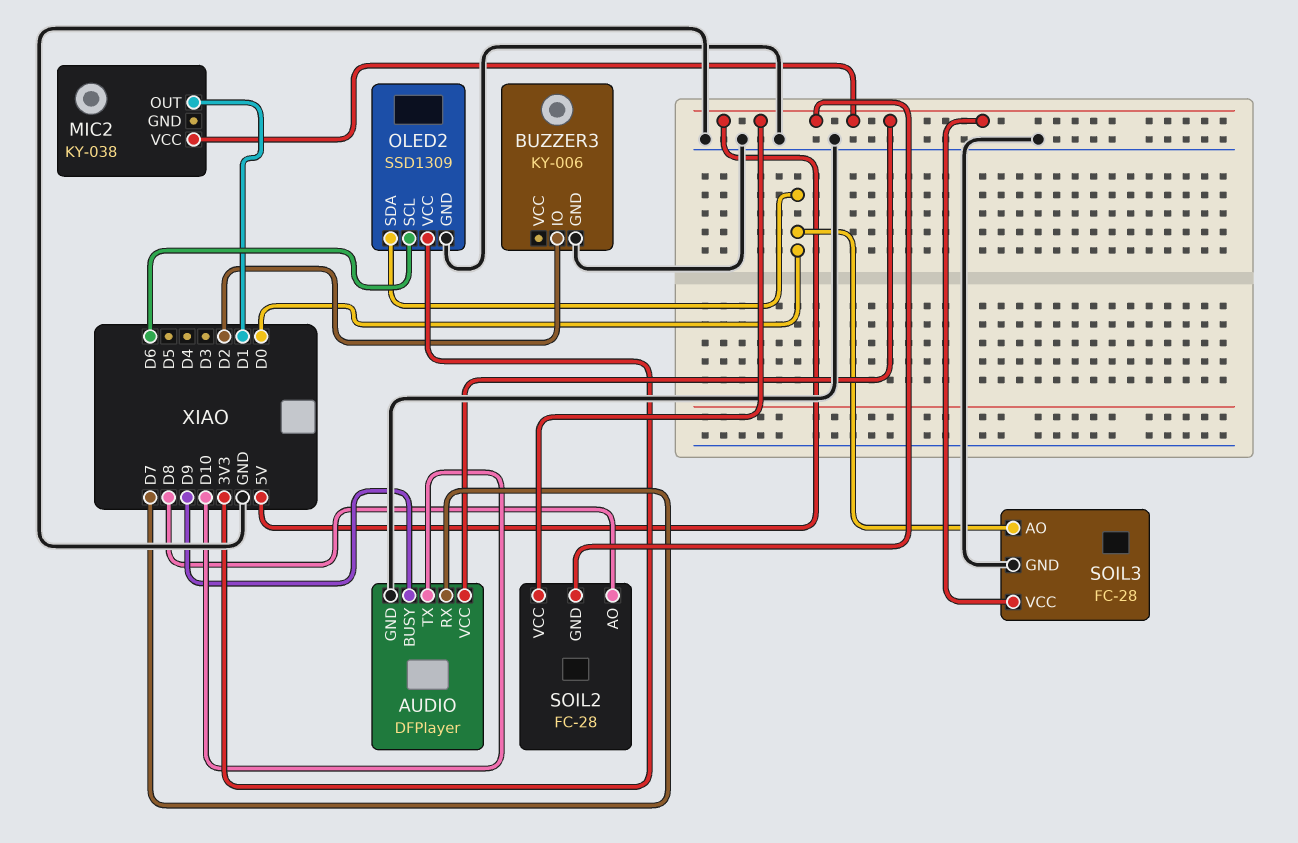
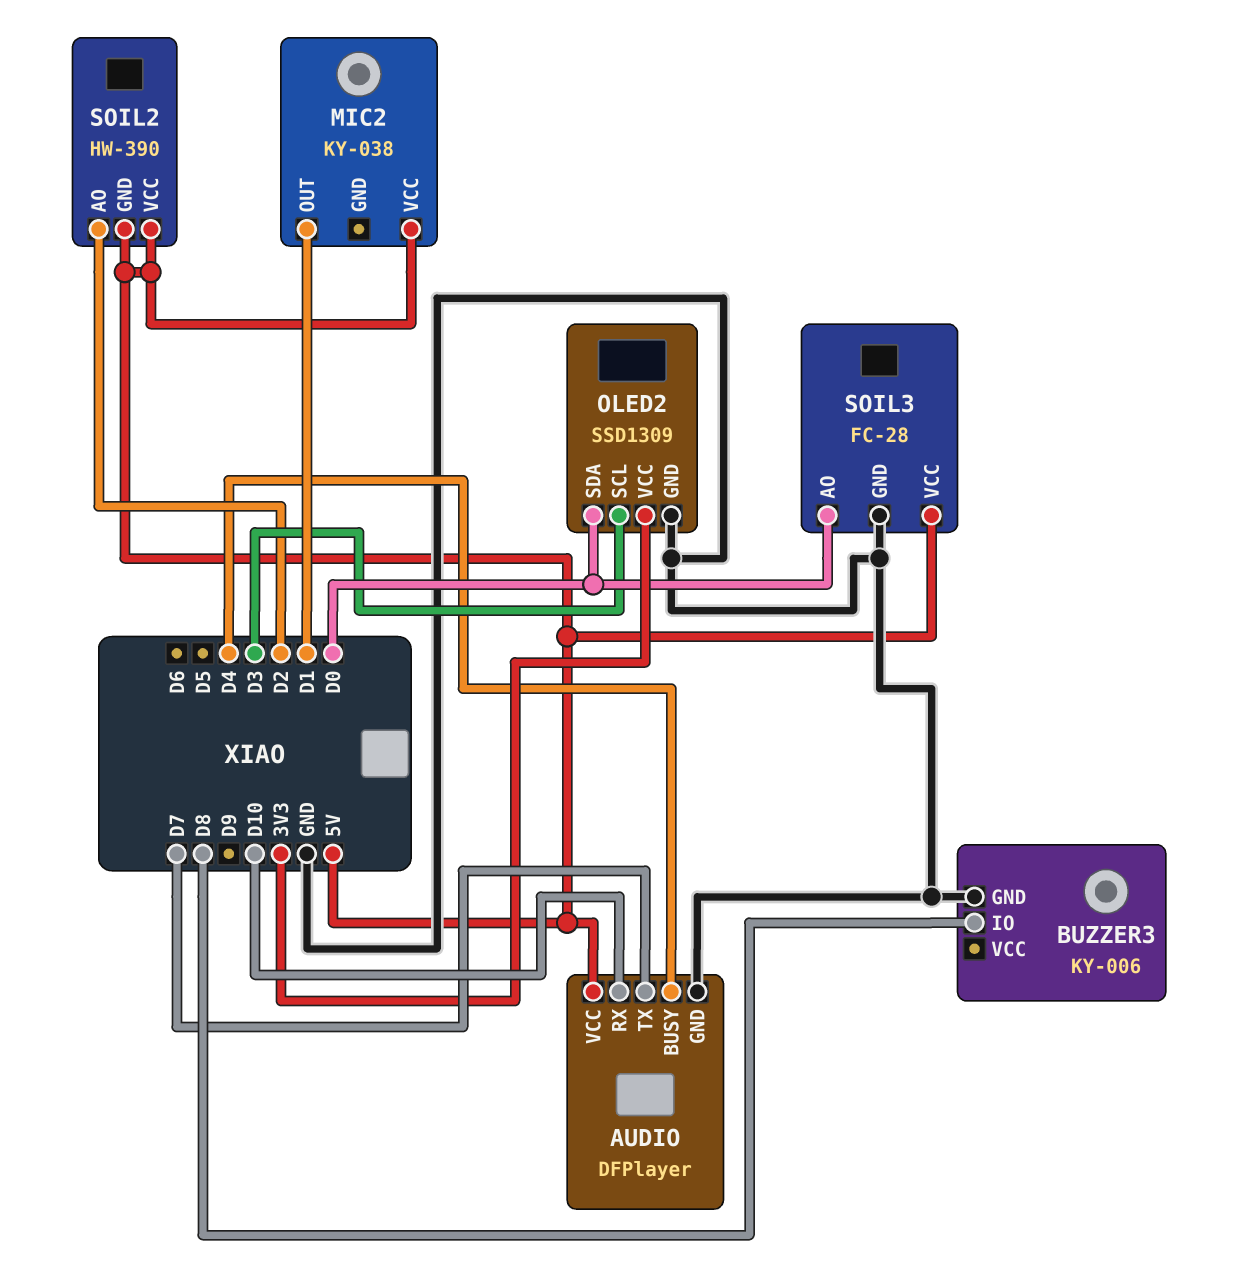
AUDIO pin BUSY: D9 -> D4
AUDIO pin RX: D7 -> D10
AUDIO pin TX: D10 -> D7
BUZZER3 pin IO: D2 -> D8
OLED2 pin SCL: D6 -> D3
SOIL2: FC-28 -> HW-390
SOIL2 pin AO: D8 -> D2

